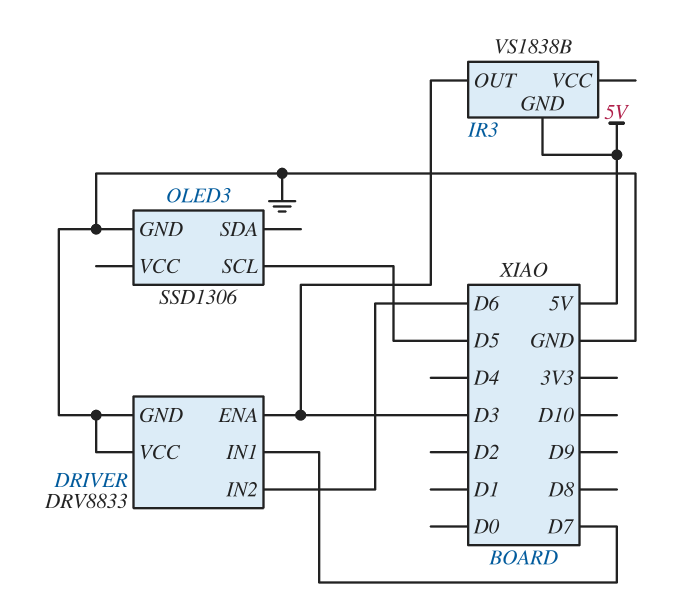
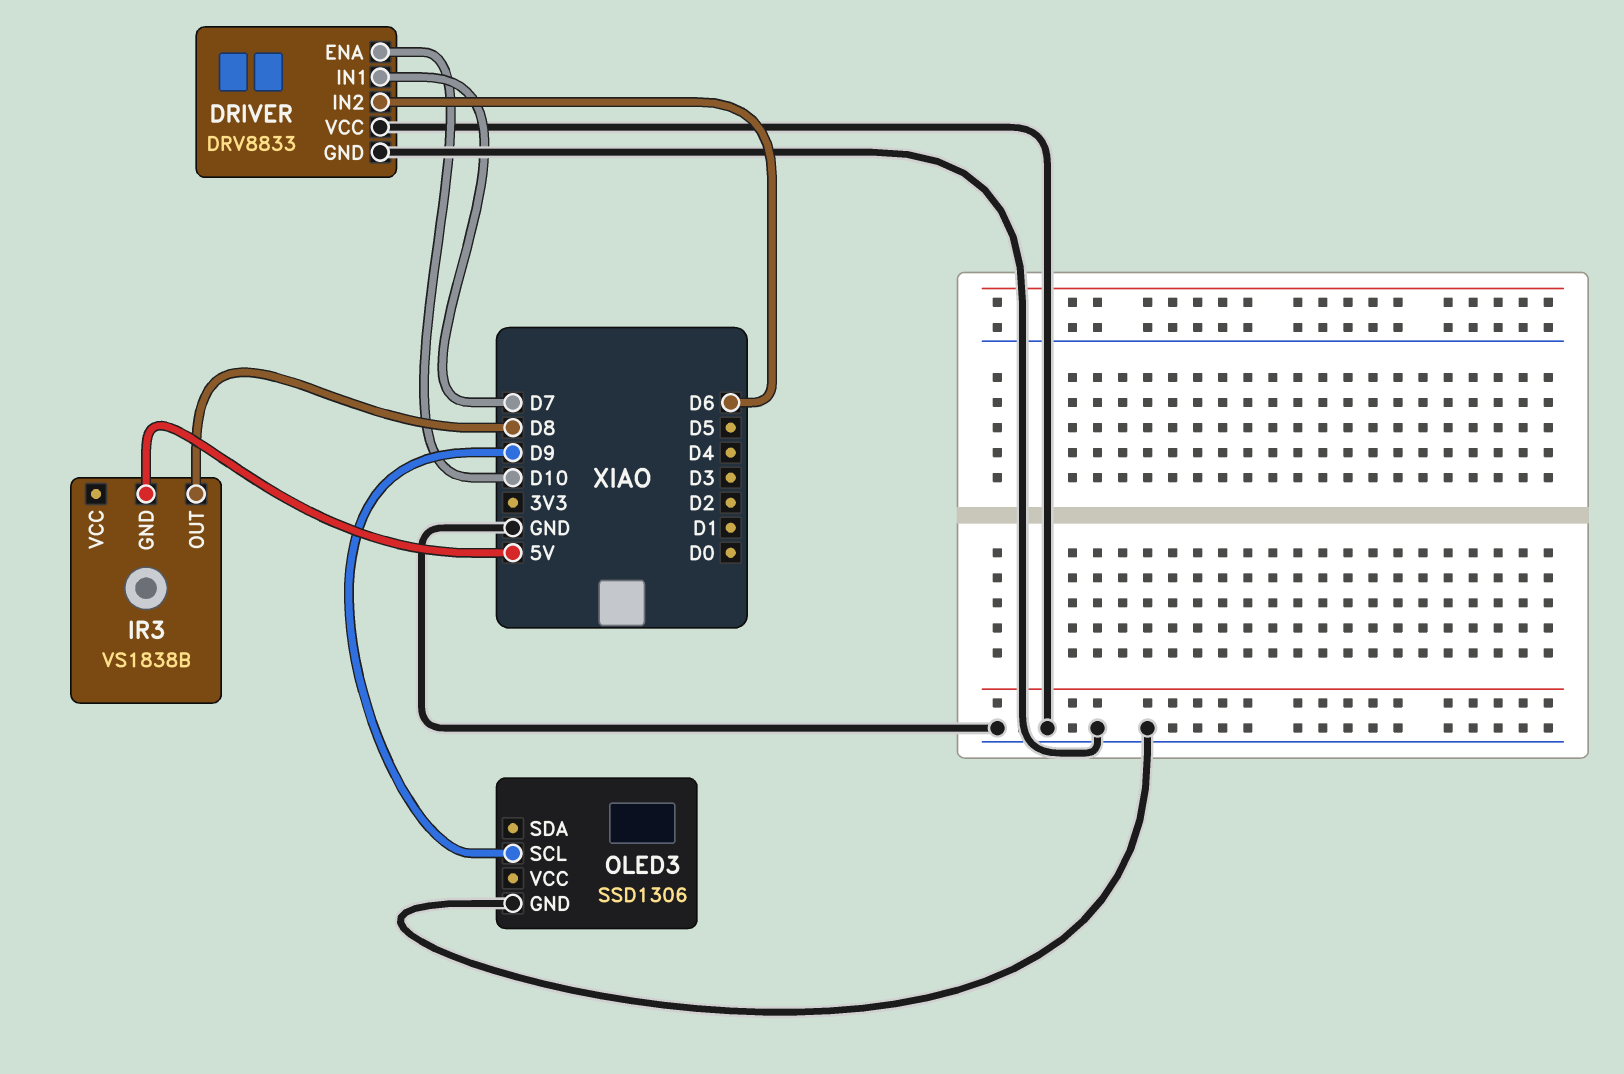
DRIVER pin ENA: D3 -> D10
IR3 pin OUT: D3 -> D8
OLED3 pin SCL: D5 -> D9

